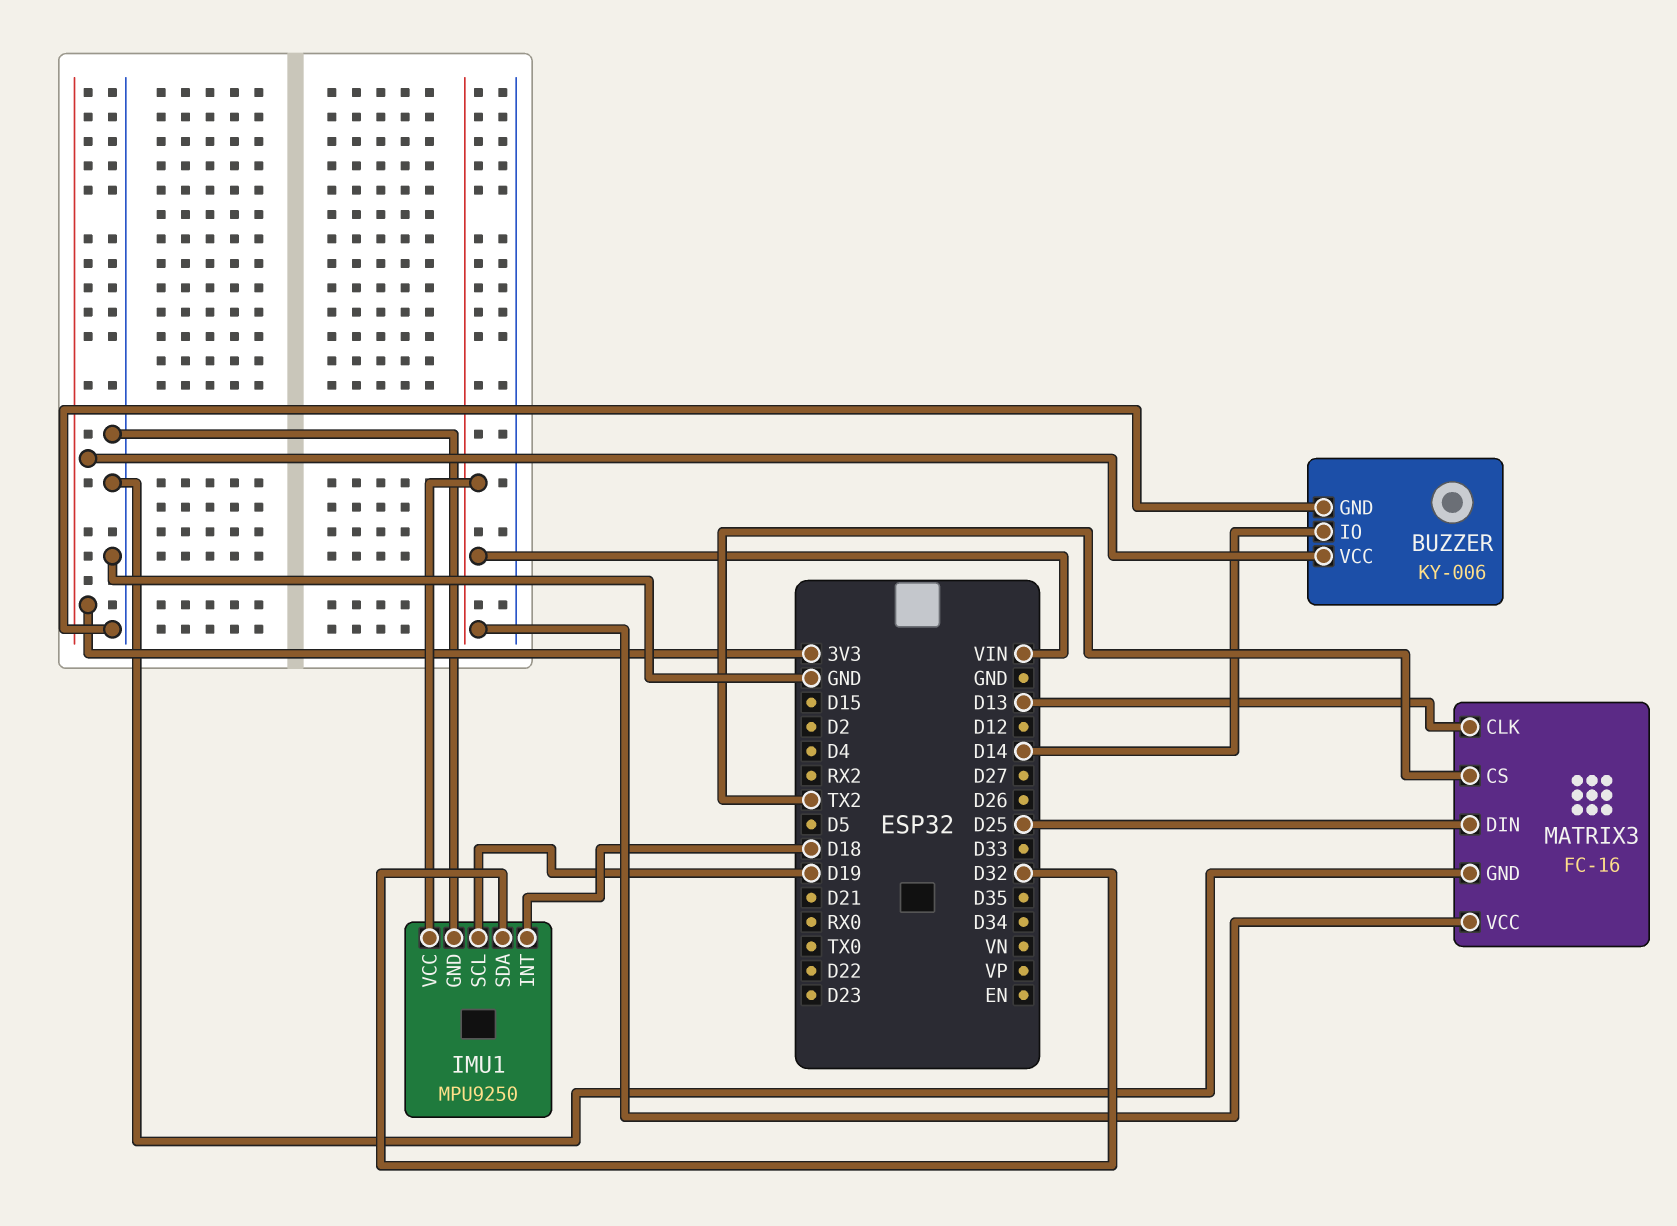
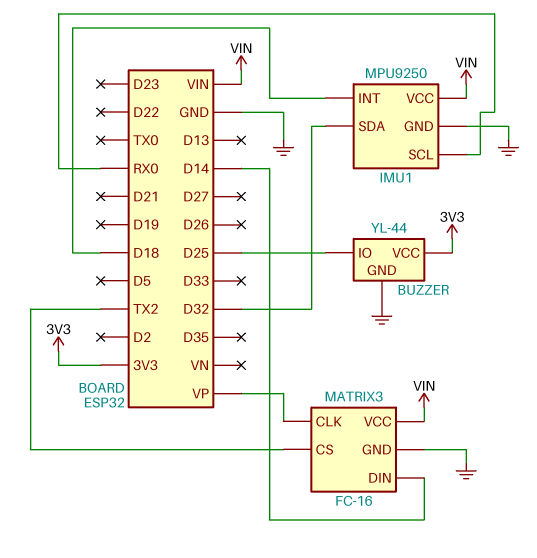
BUZZER: KY-006 -> YL-44
BUZZER pin IO: D14 -> D25
IMU1 pin SCL: D19 -> RX0
MATRIX3 pin CLK: D13 -> VP
MATRIX3 pin DIN: D25 -> D14

